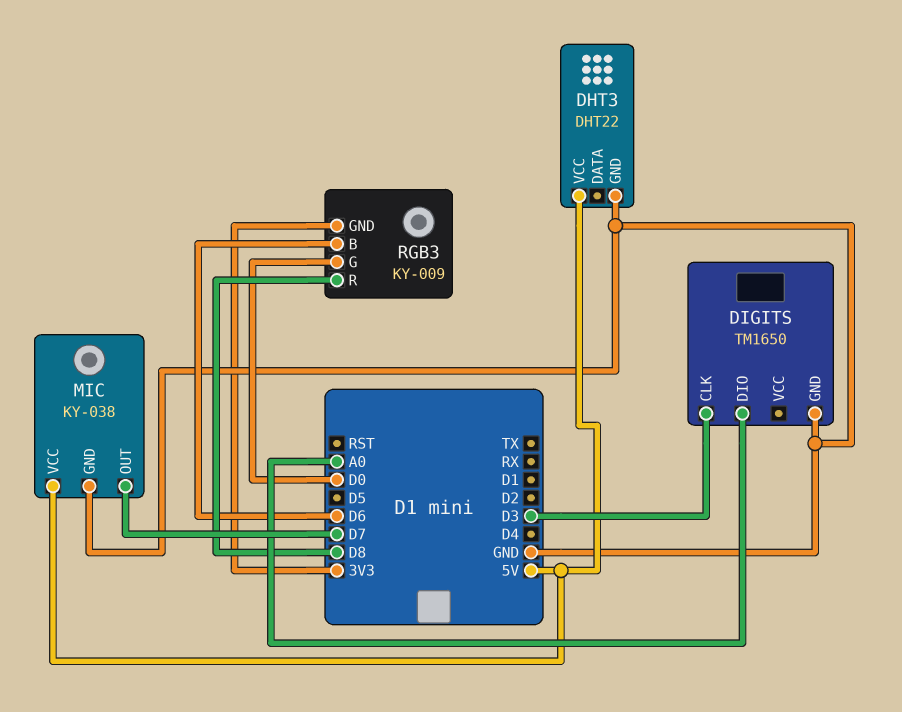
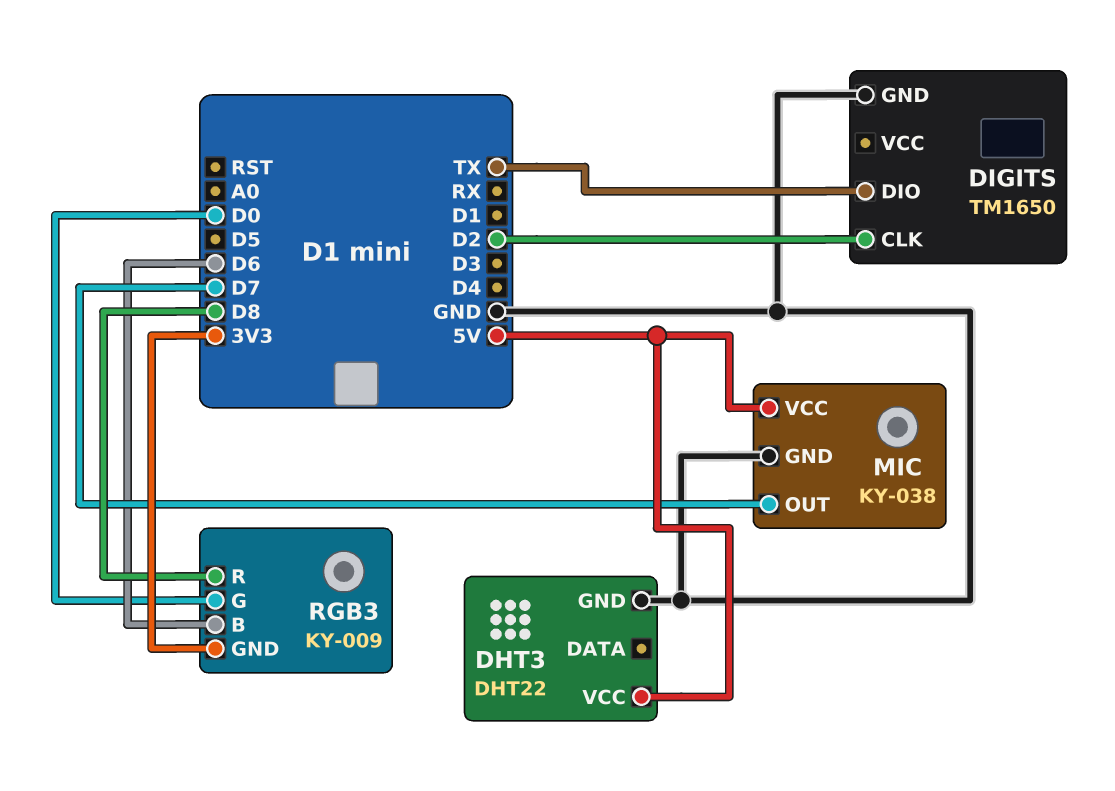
DIGITS pin CLK: D3 -> D2
DIGITS pin DIO: A0 -> TX

